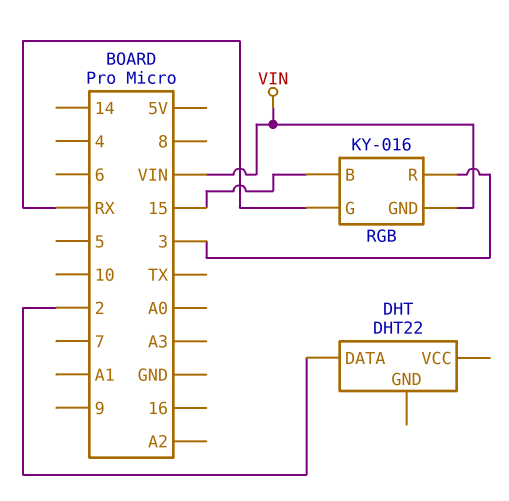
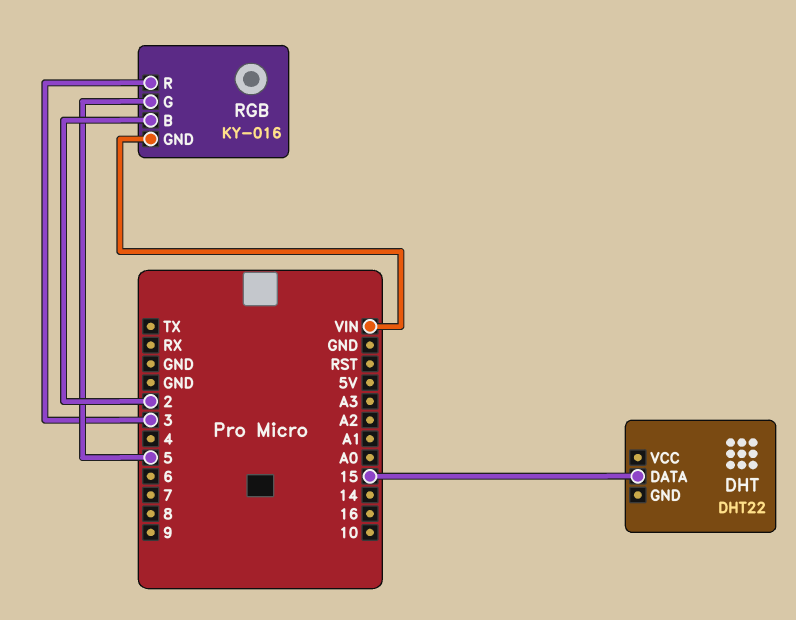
DHT pin DATA: 2 -> 15
RGB pin B: 15 -> 2
RGB pin G: RX -> 5

